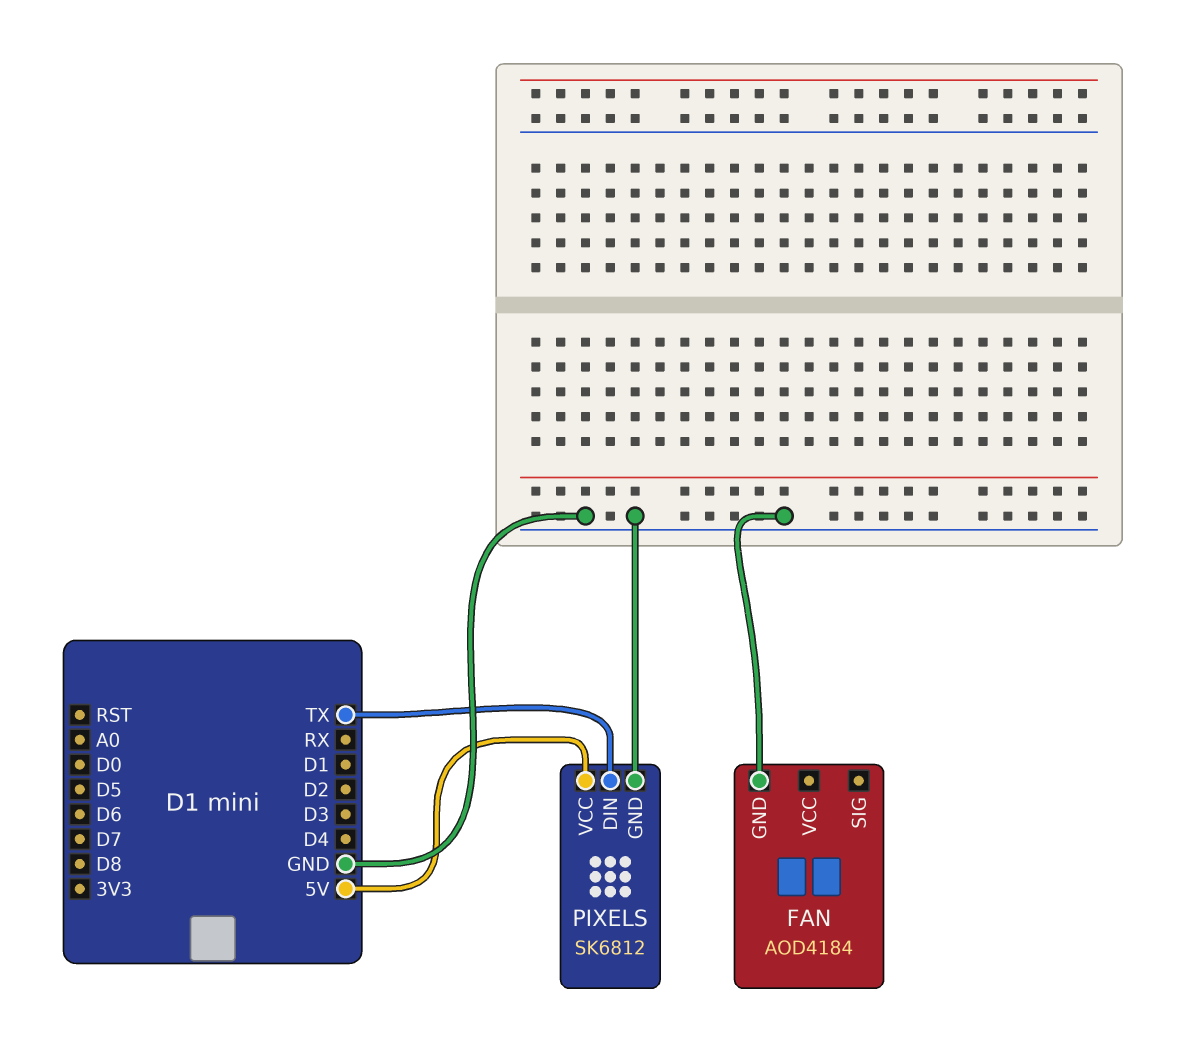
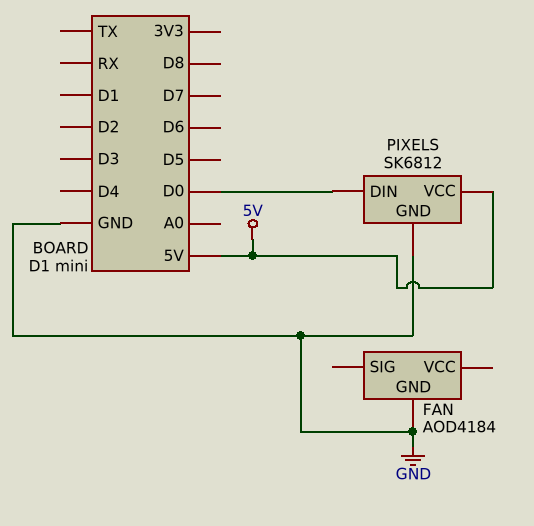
PIXELS pin DIN: TX -> D0

